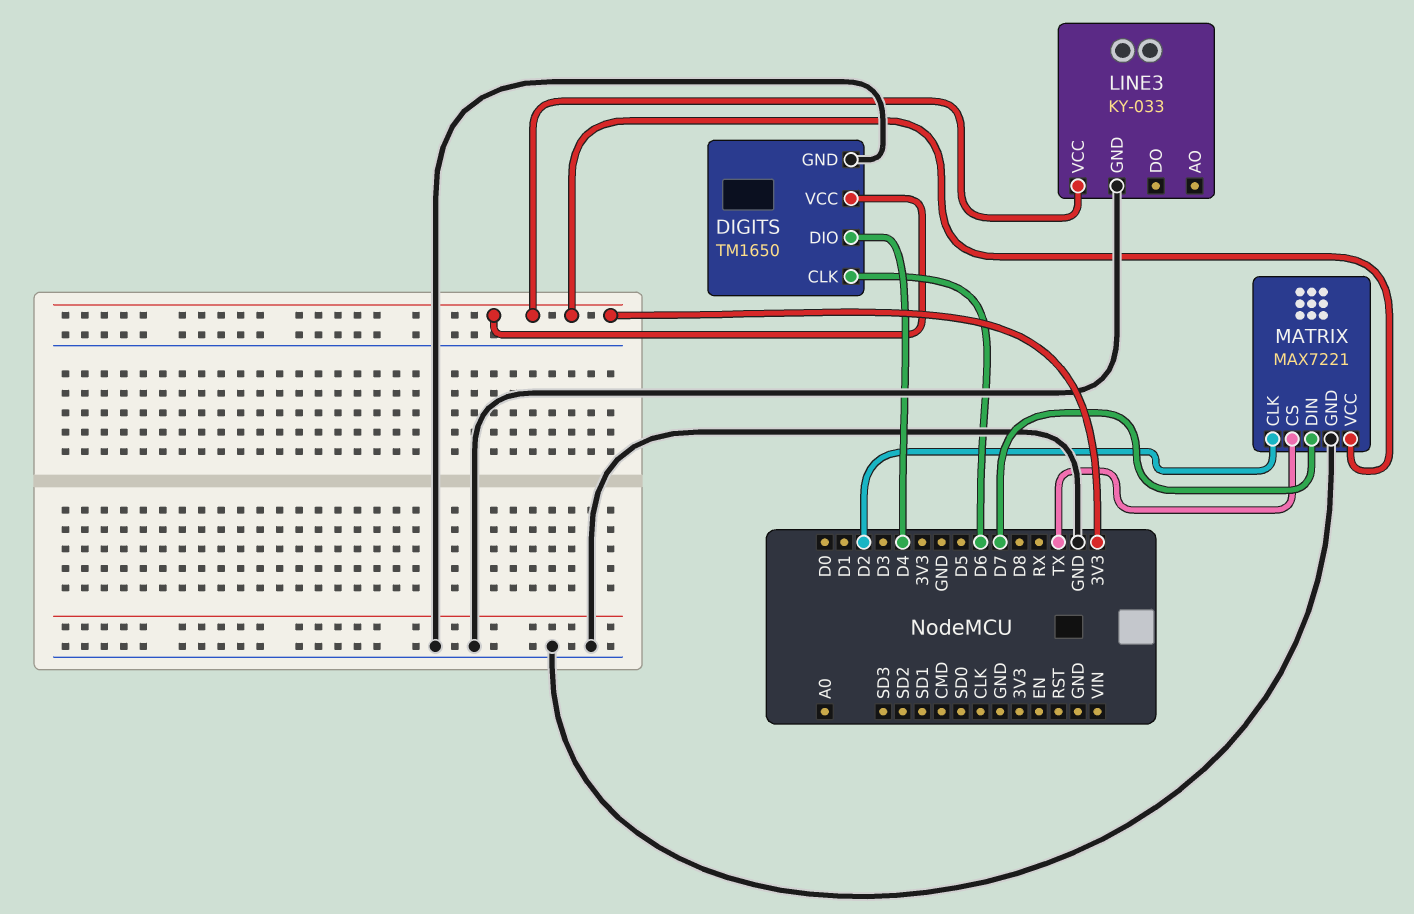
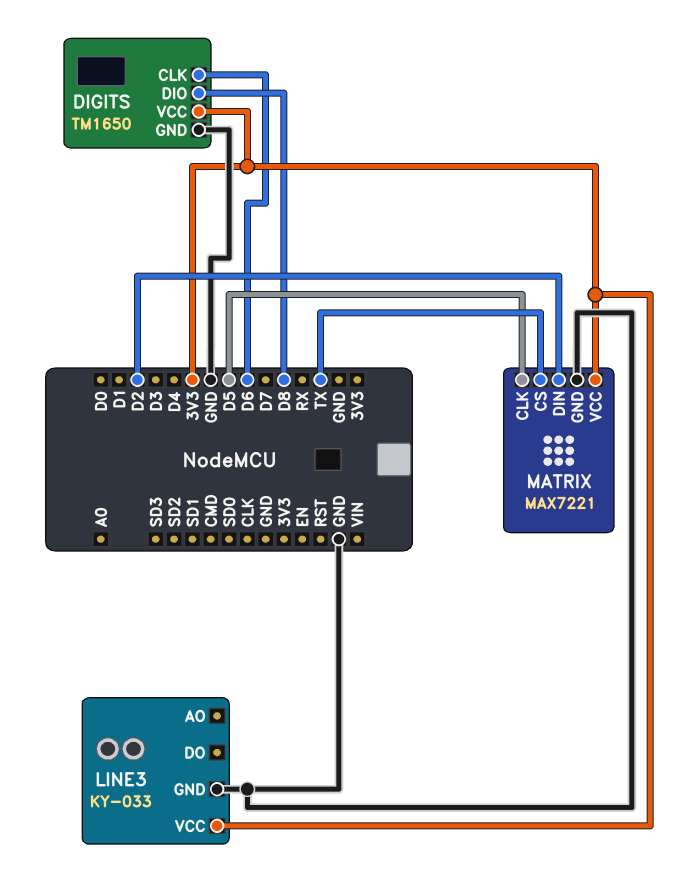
DIGITS pin DIO: D4 -> D8
MATRIX pin CLK: D2 -> D5
MATRIX pin DIN: D7 -> D2

